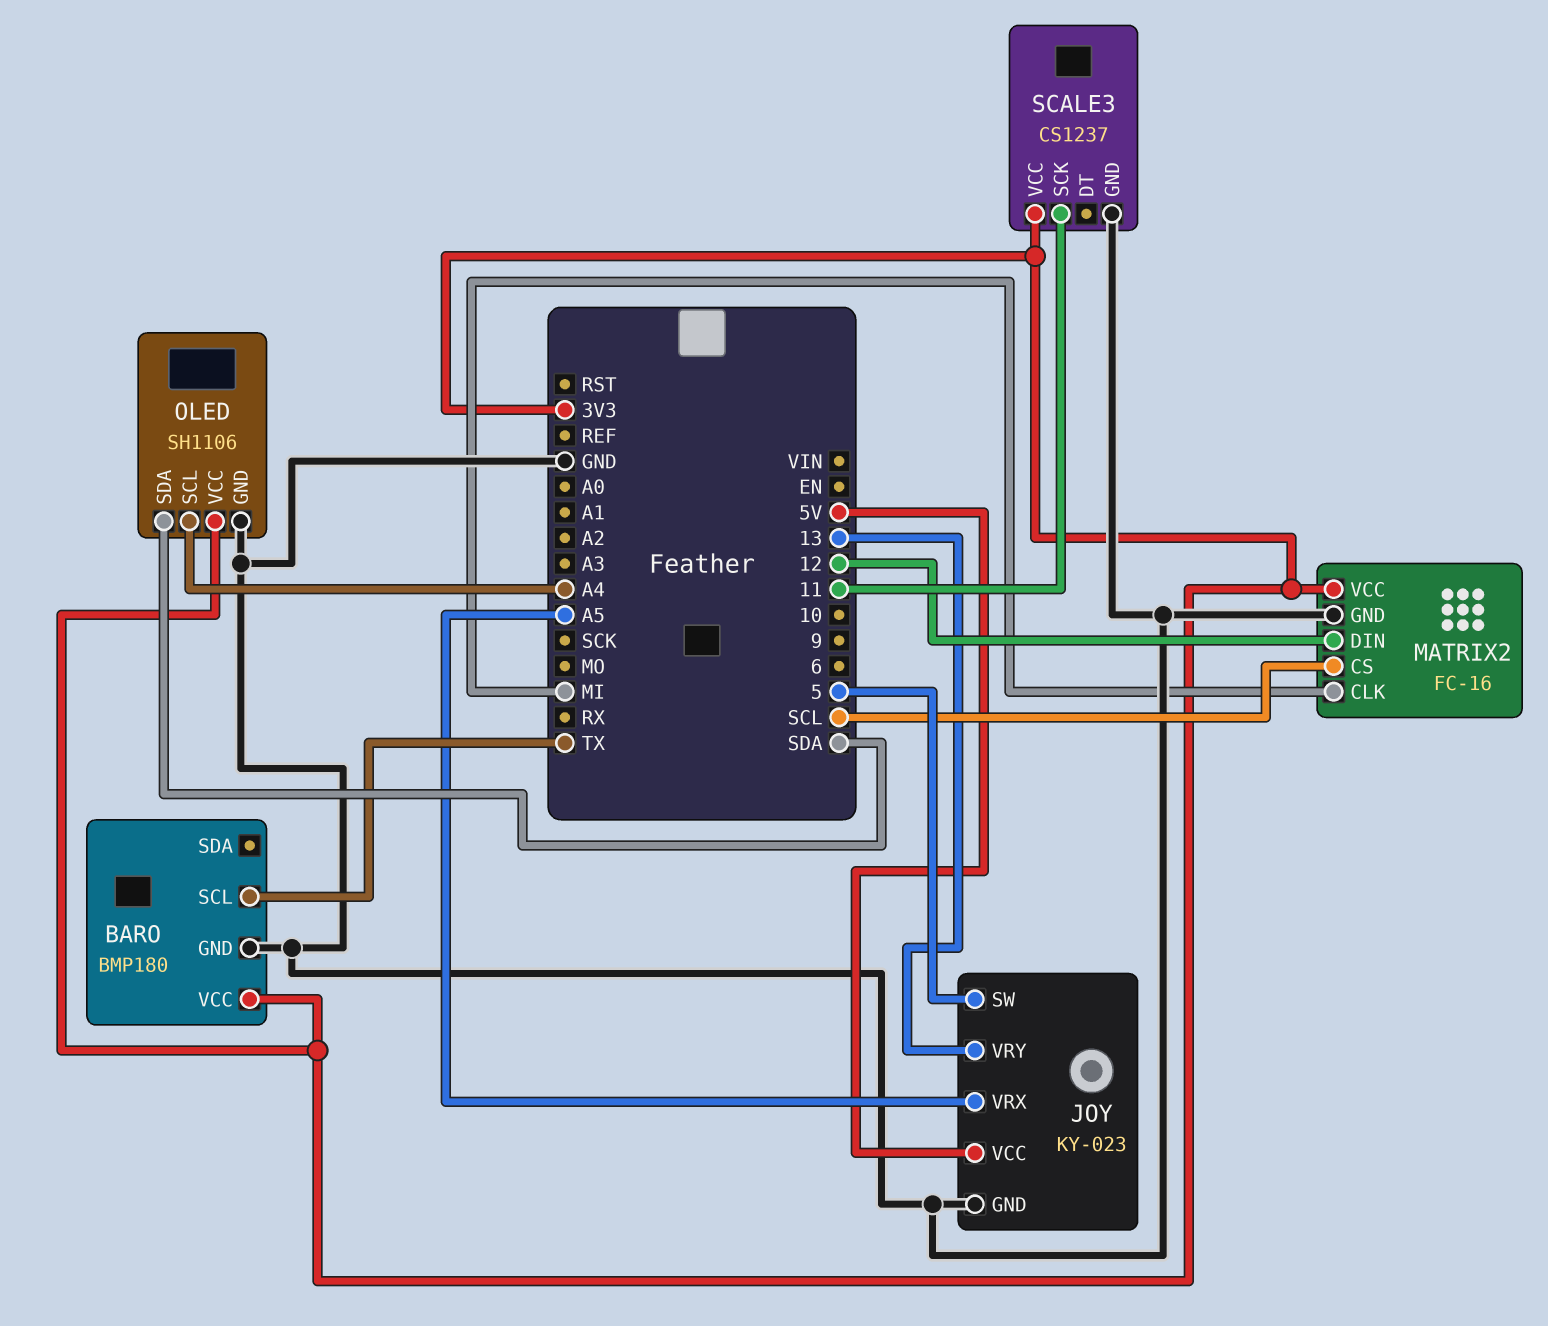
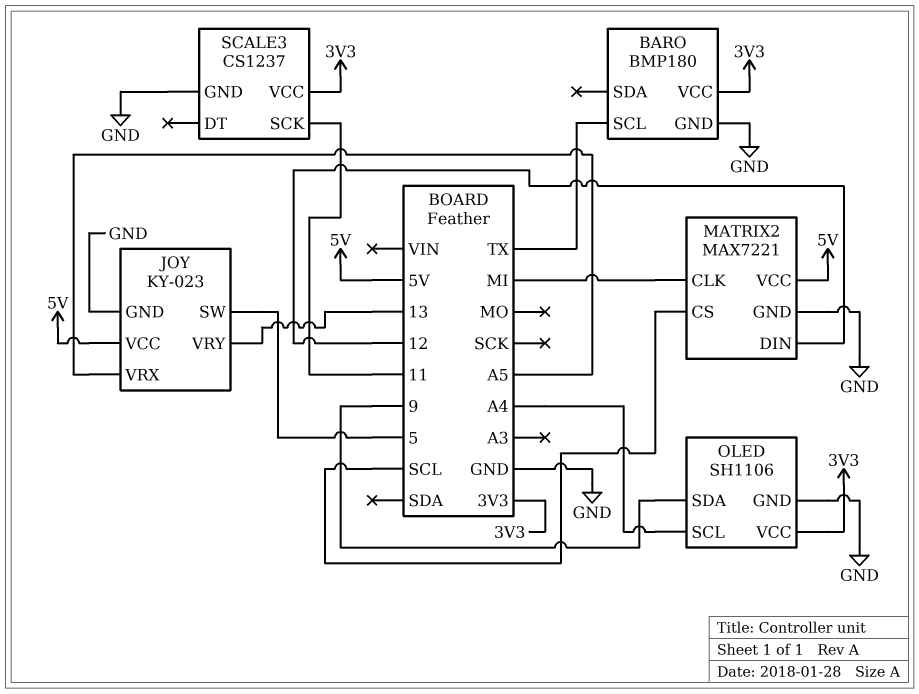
MATRIX2: FC-16 -> MAX7221
MATRIX2 pin VCC: 3V3 -> 5V
OLED pin SDA: SDA -> 9

